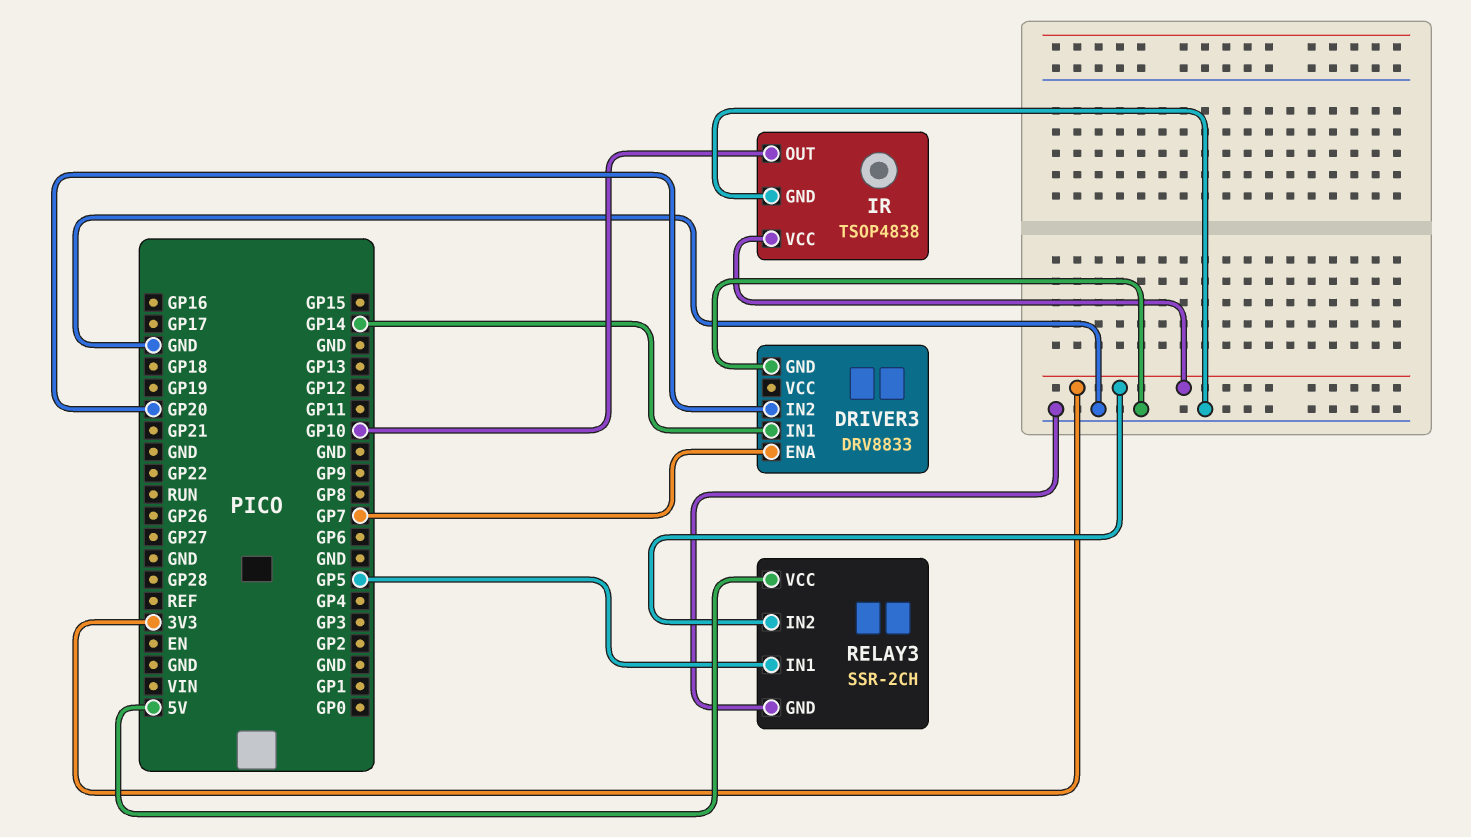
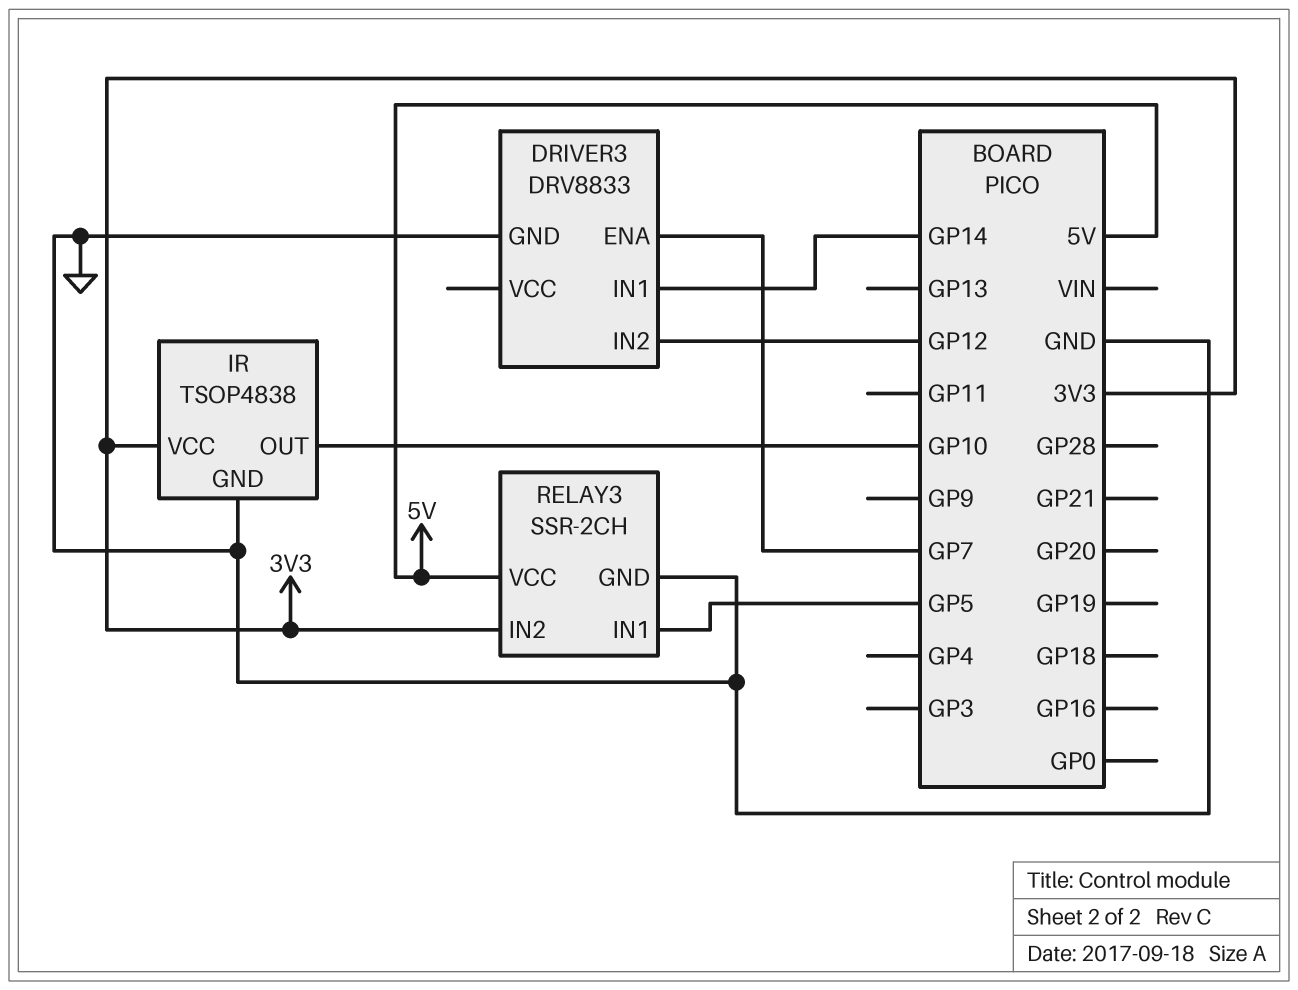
DRIVER3 pin IN2: GP20 -> GP12

